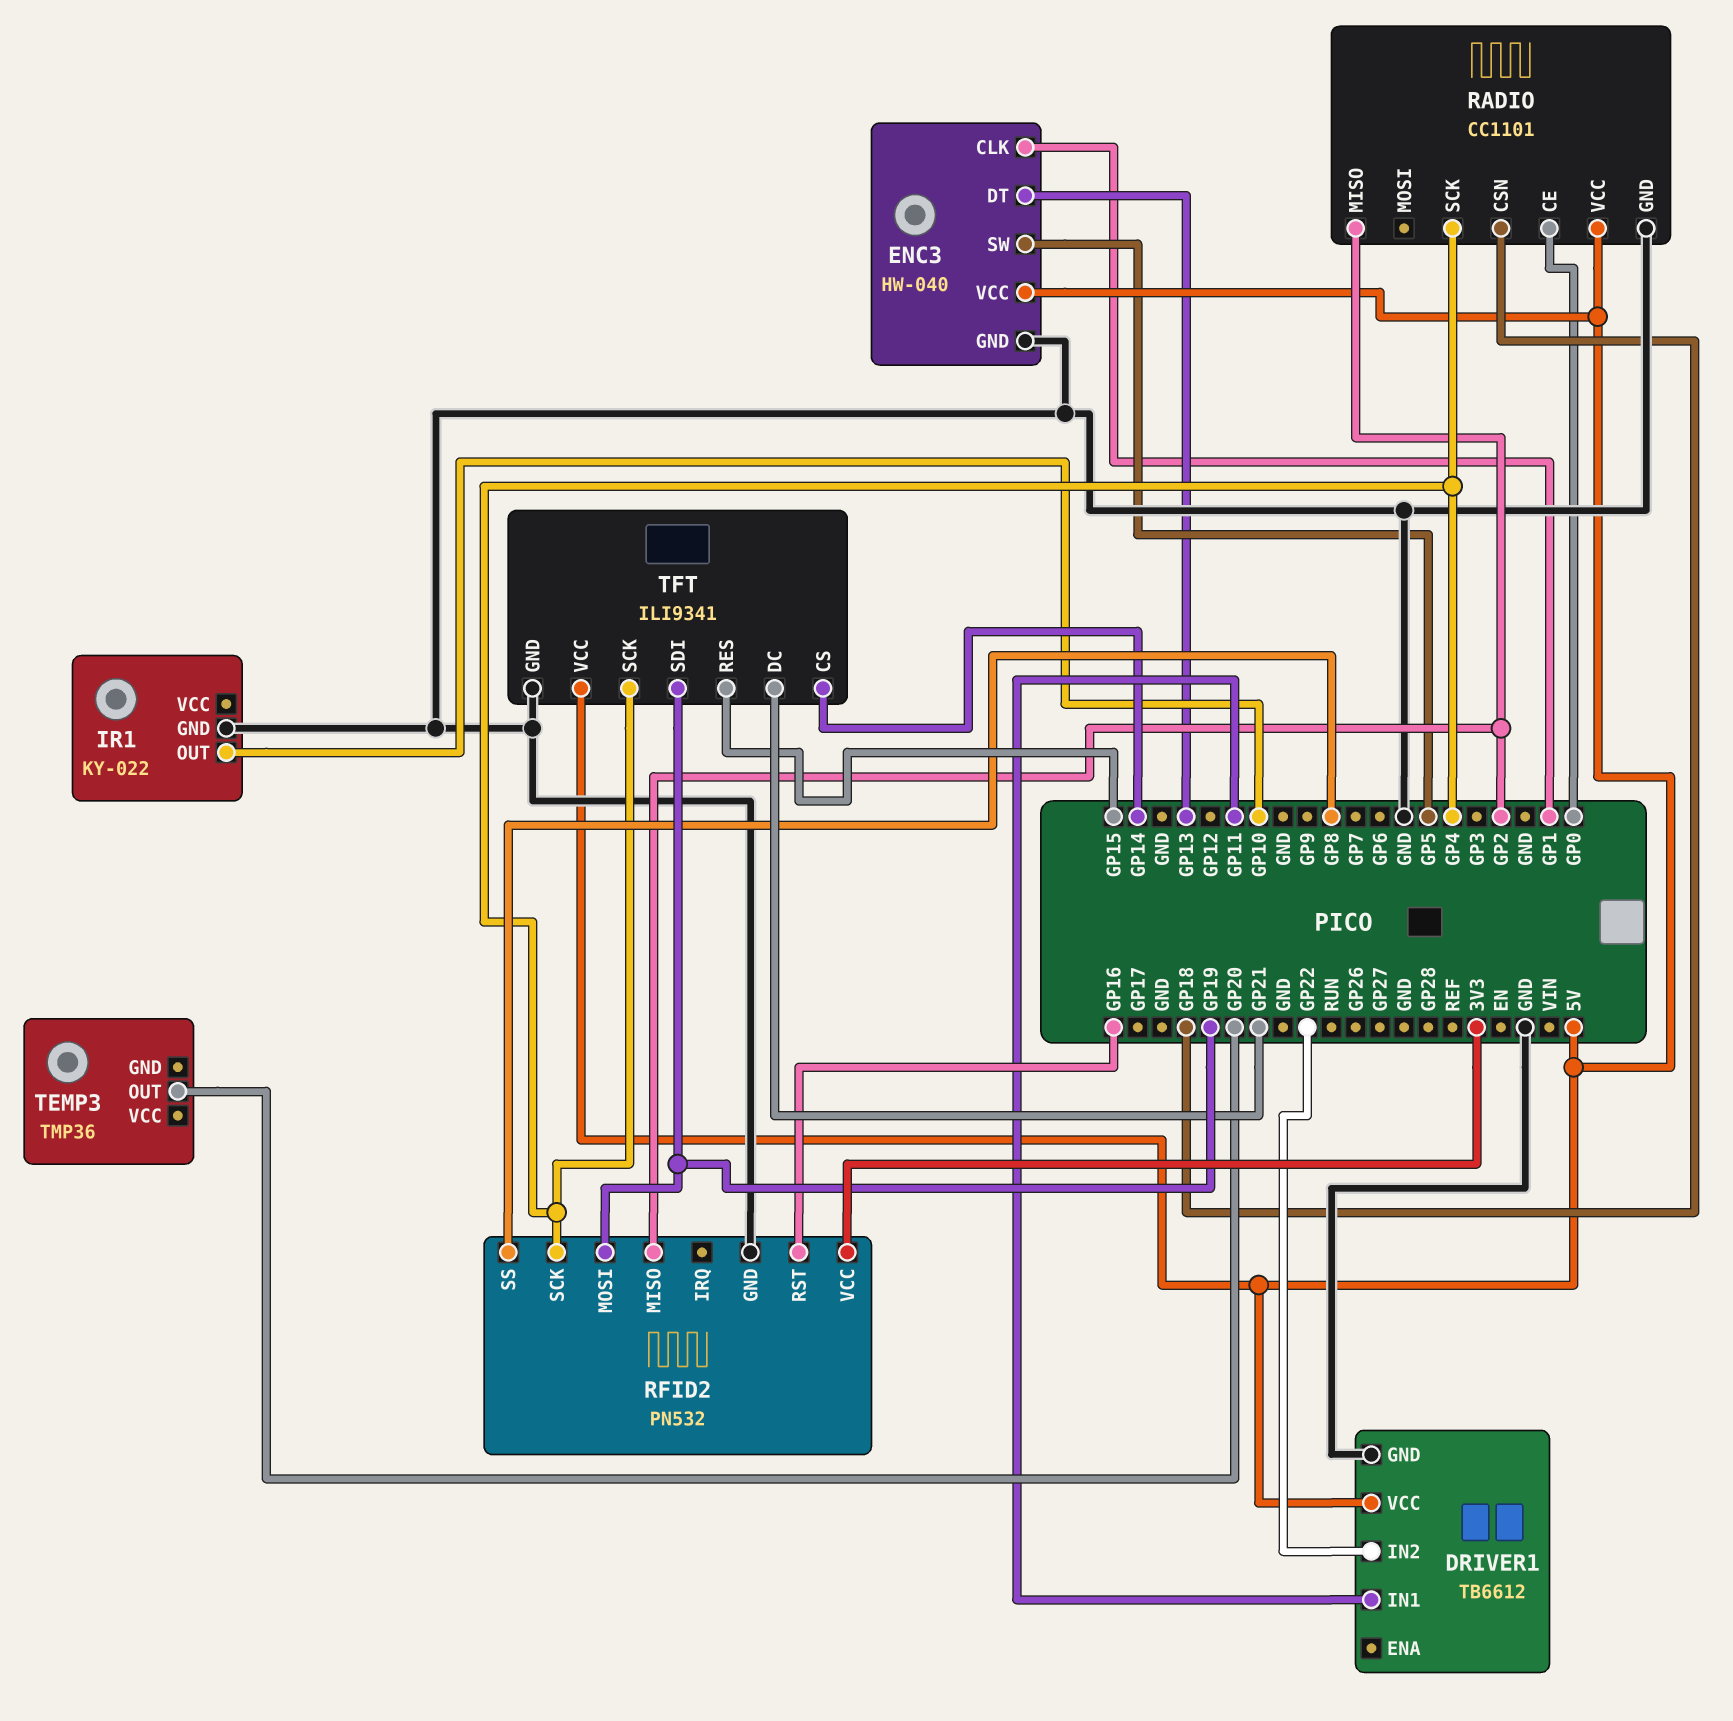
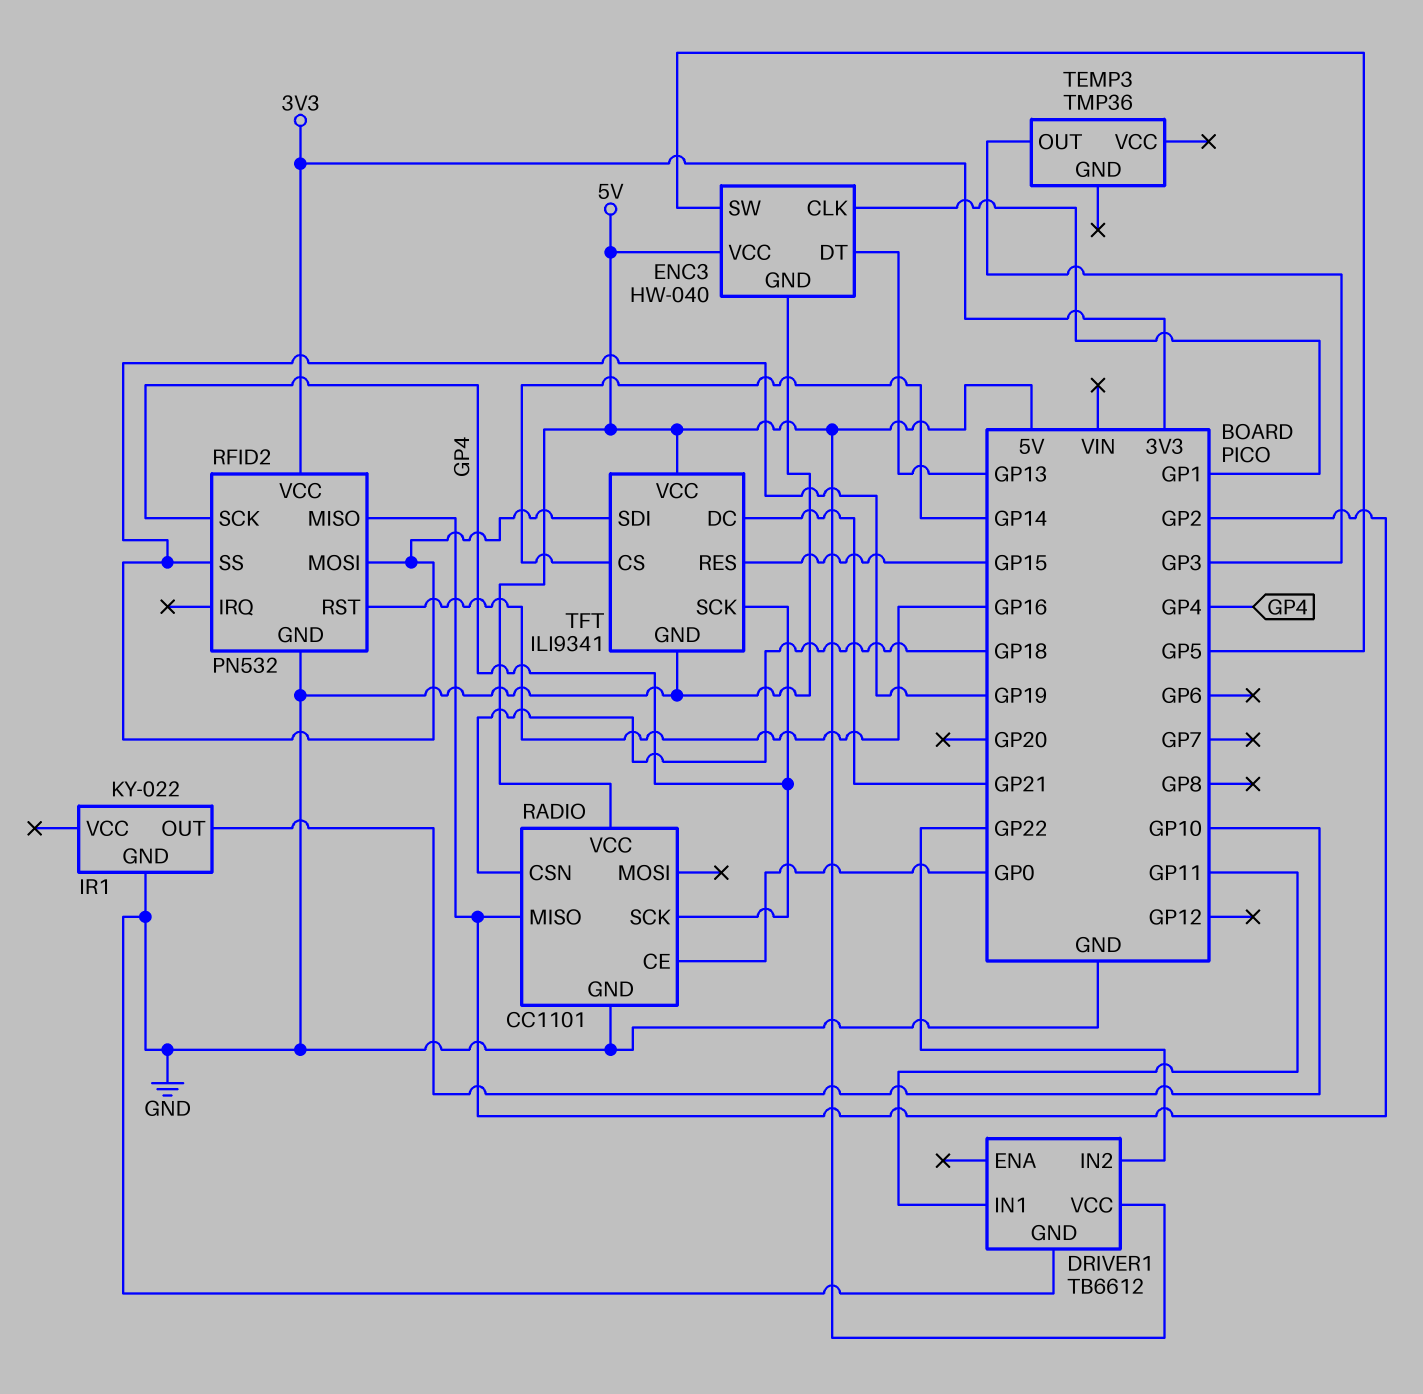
RFID2 pin SS: GP8 -> GP19
TEMP3 pin OUT: GP20 -> GP3

